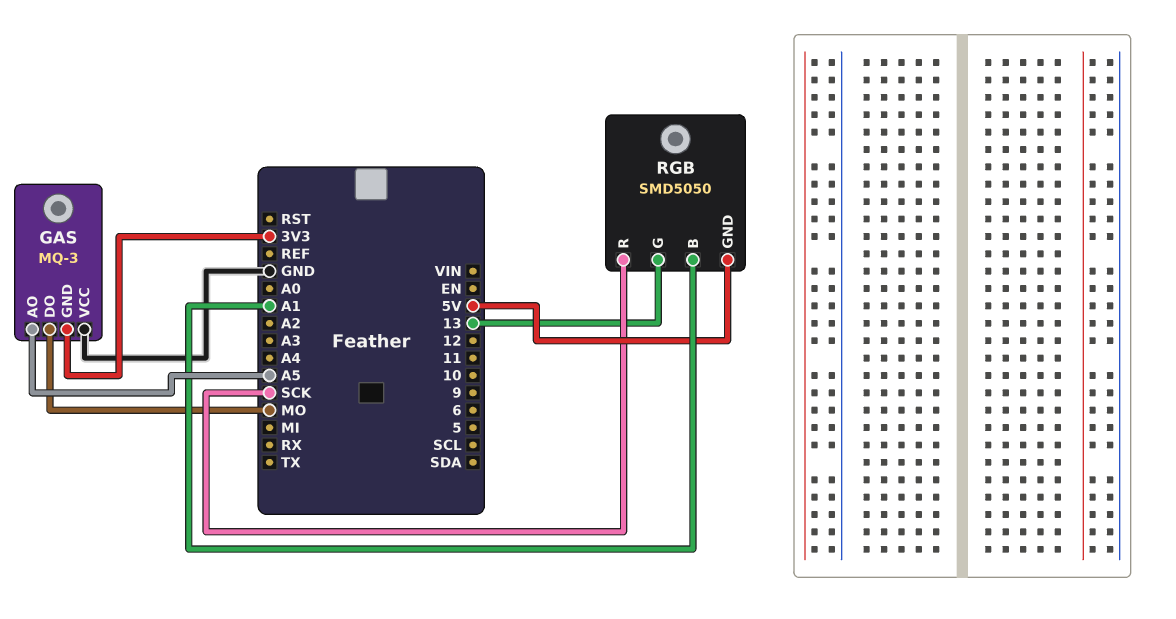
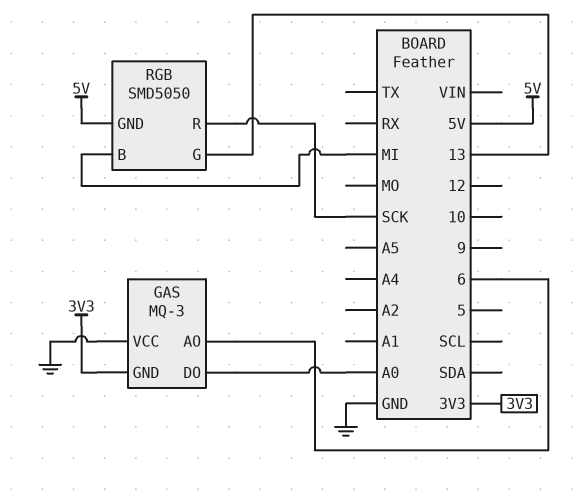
GAS pin AO: A5 -> 6
GAS pin DO: MO -> A0
RGB pin B: A1 -> MI

